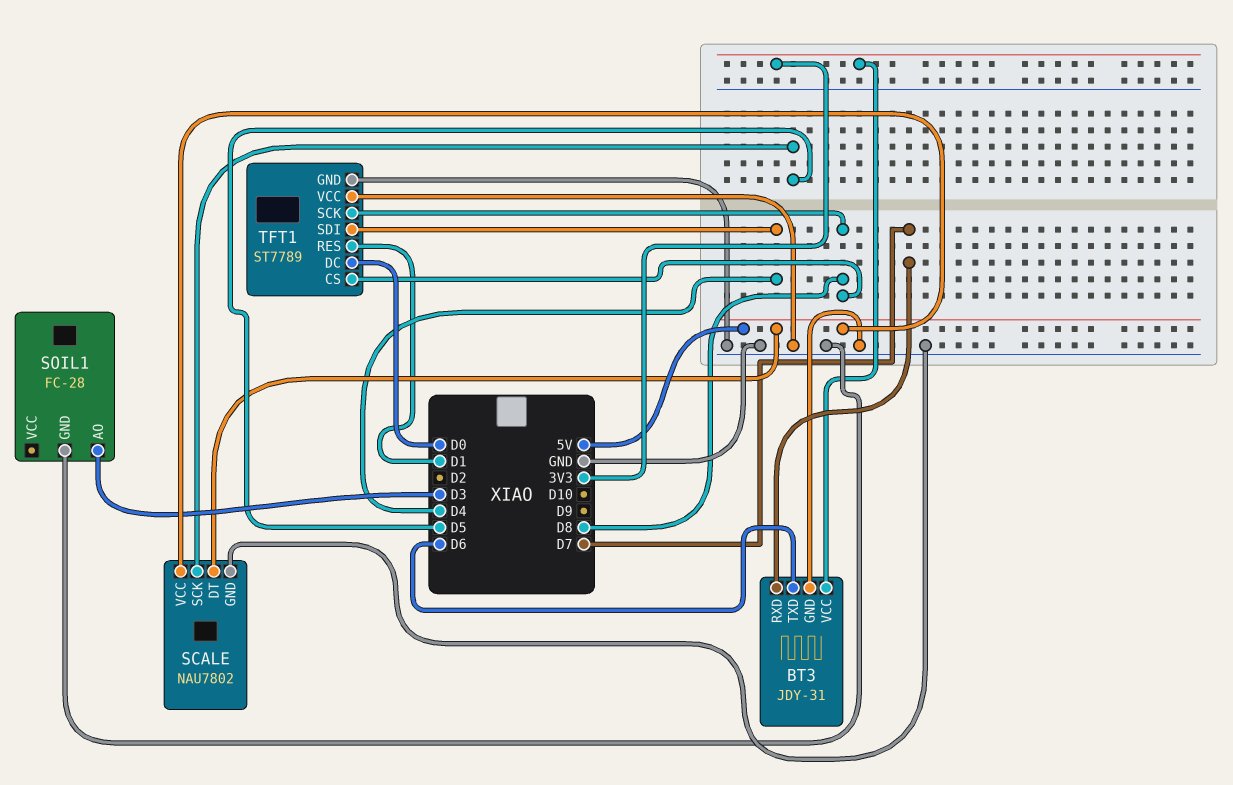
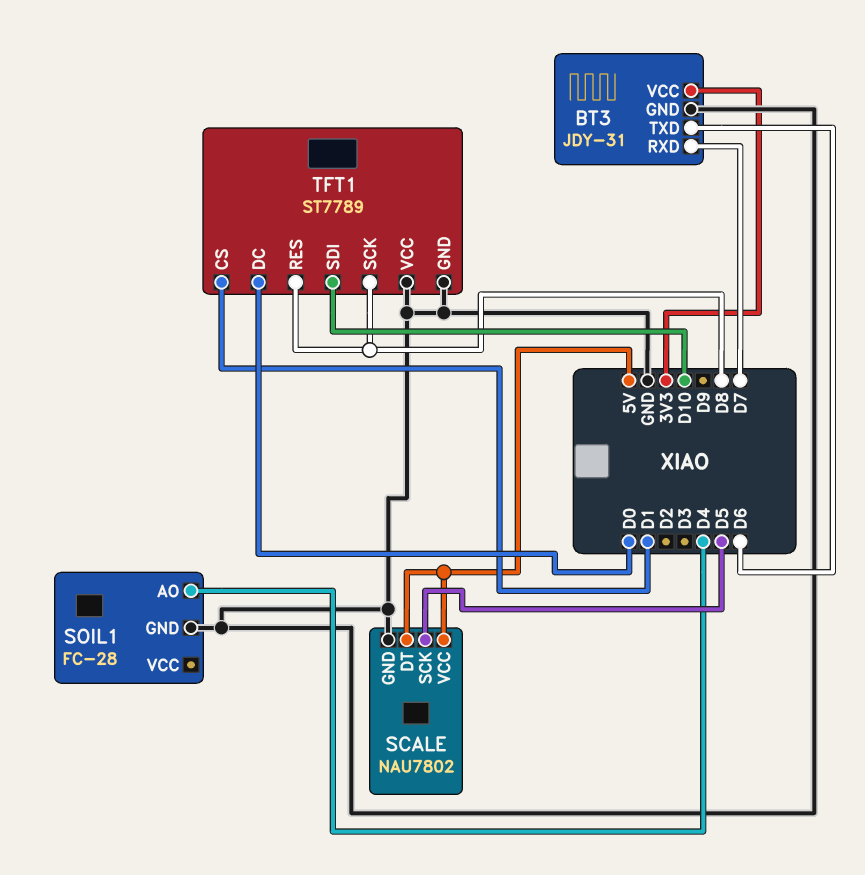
SOIL1 pin AO: D3 -> D4
TFT1 pin CS: D8 -> D1
TFT1 pin RES: D1 -> D8
TFT1 pin SDI: D4 -> D10

